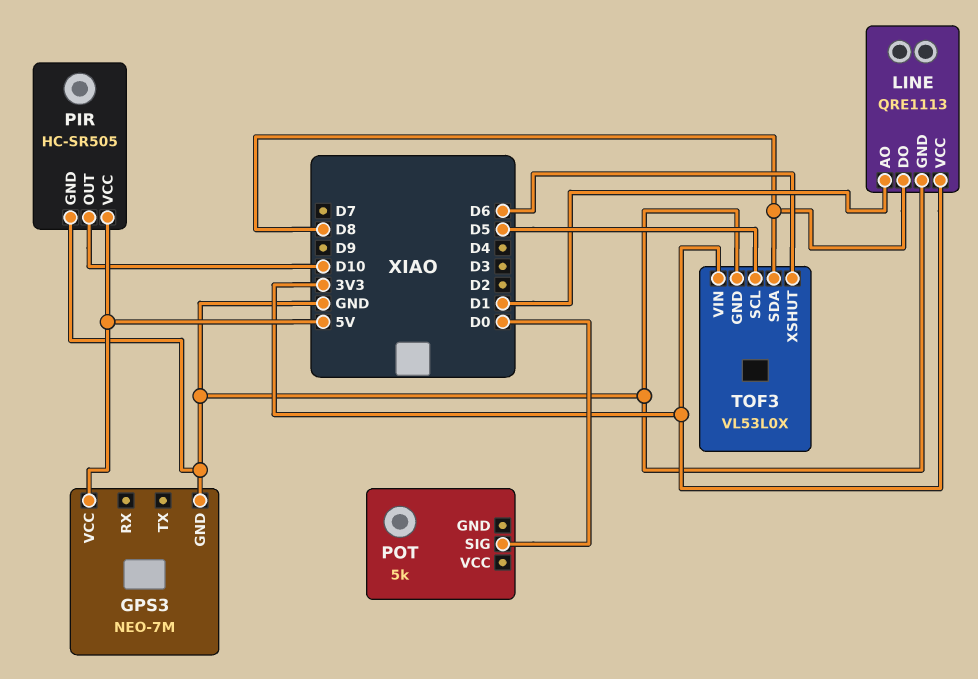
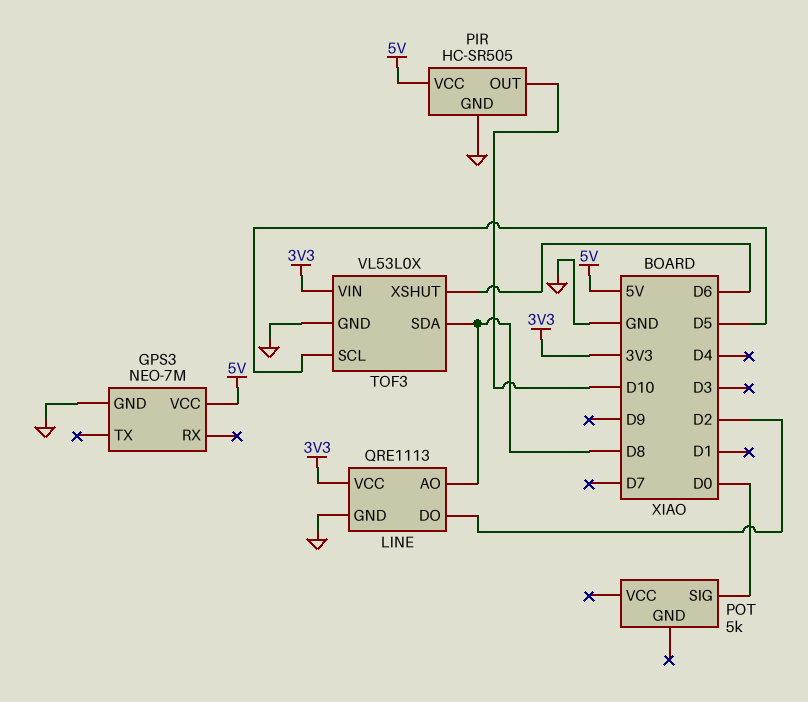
LINE pin AO: D1 -> D8
LINE pin DO: D8 -> D2

